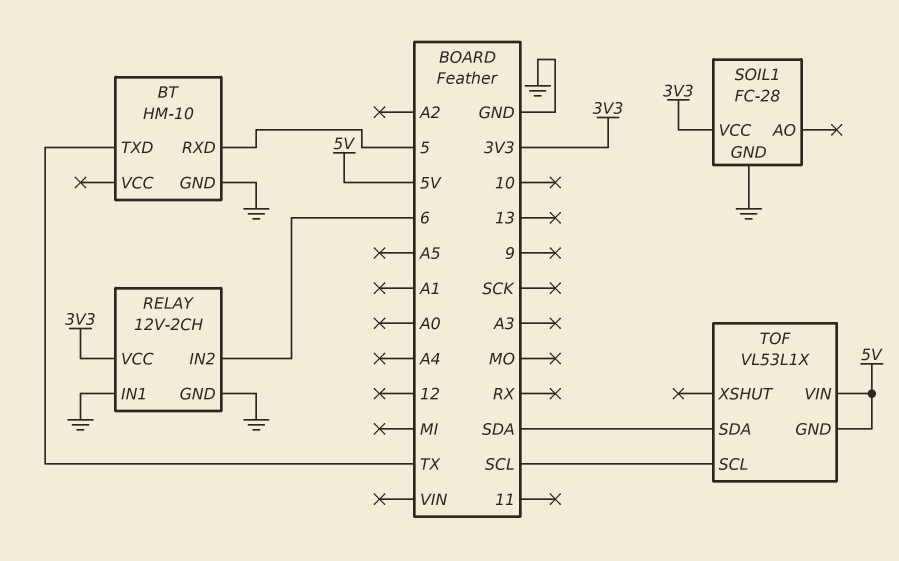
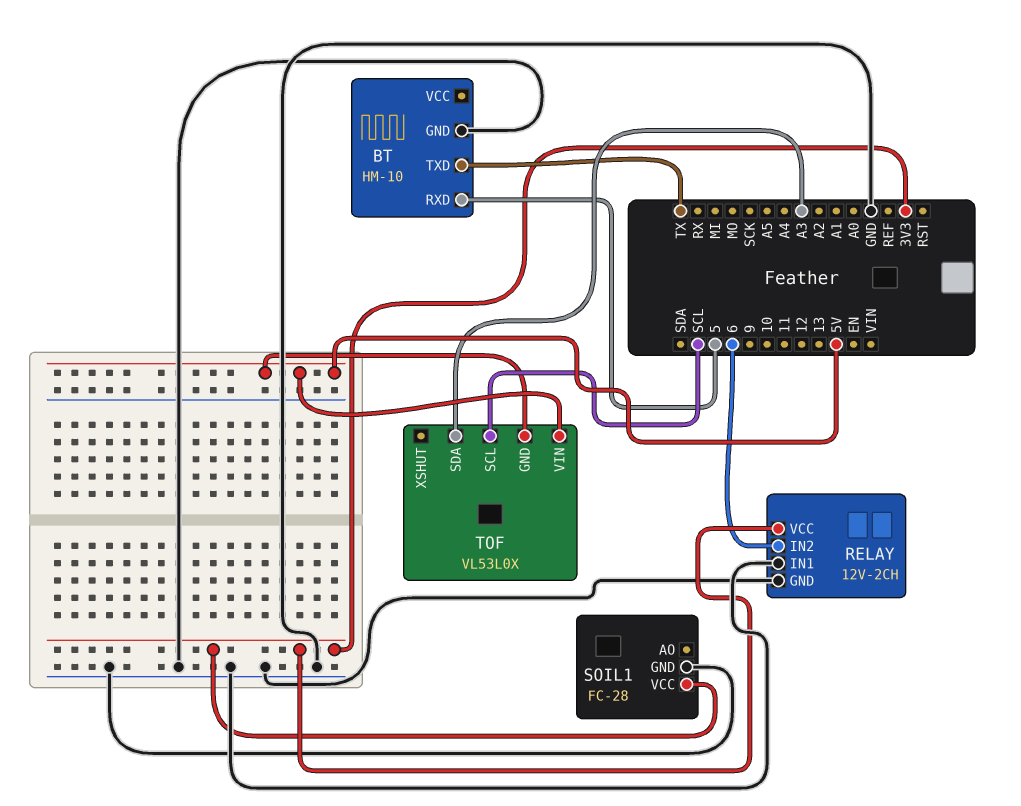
TOF: VL53L1X -> VL53L0X
TOF pin SDA: SDA -> A3

